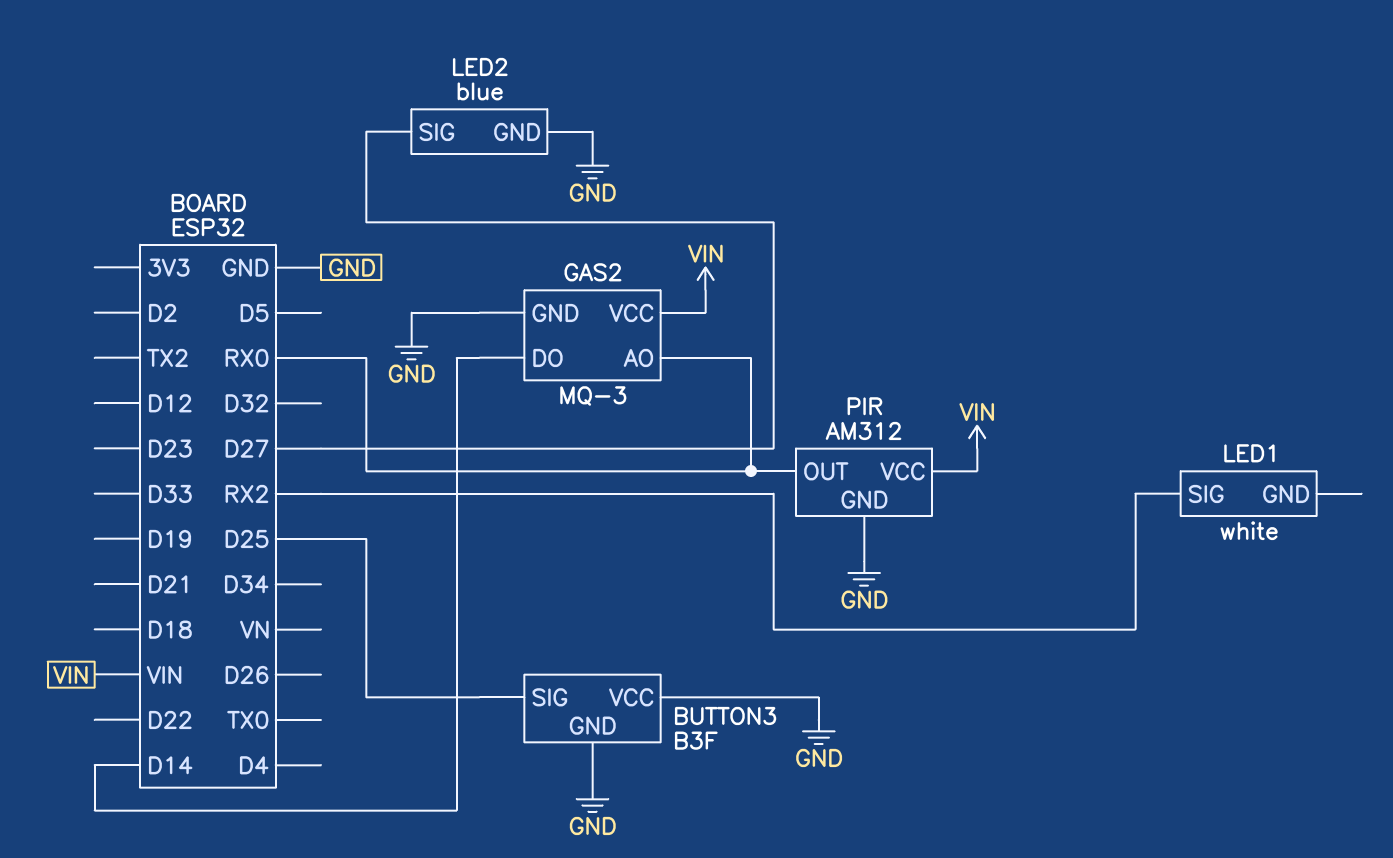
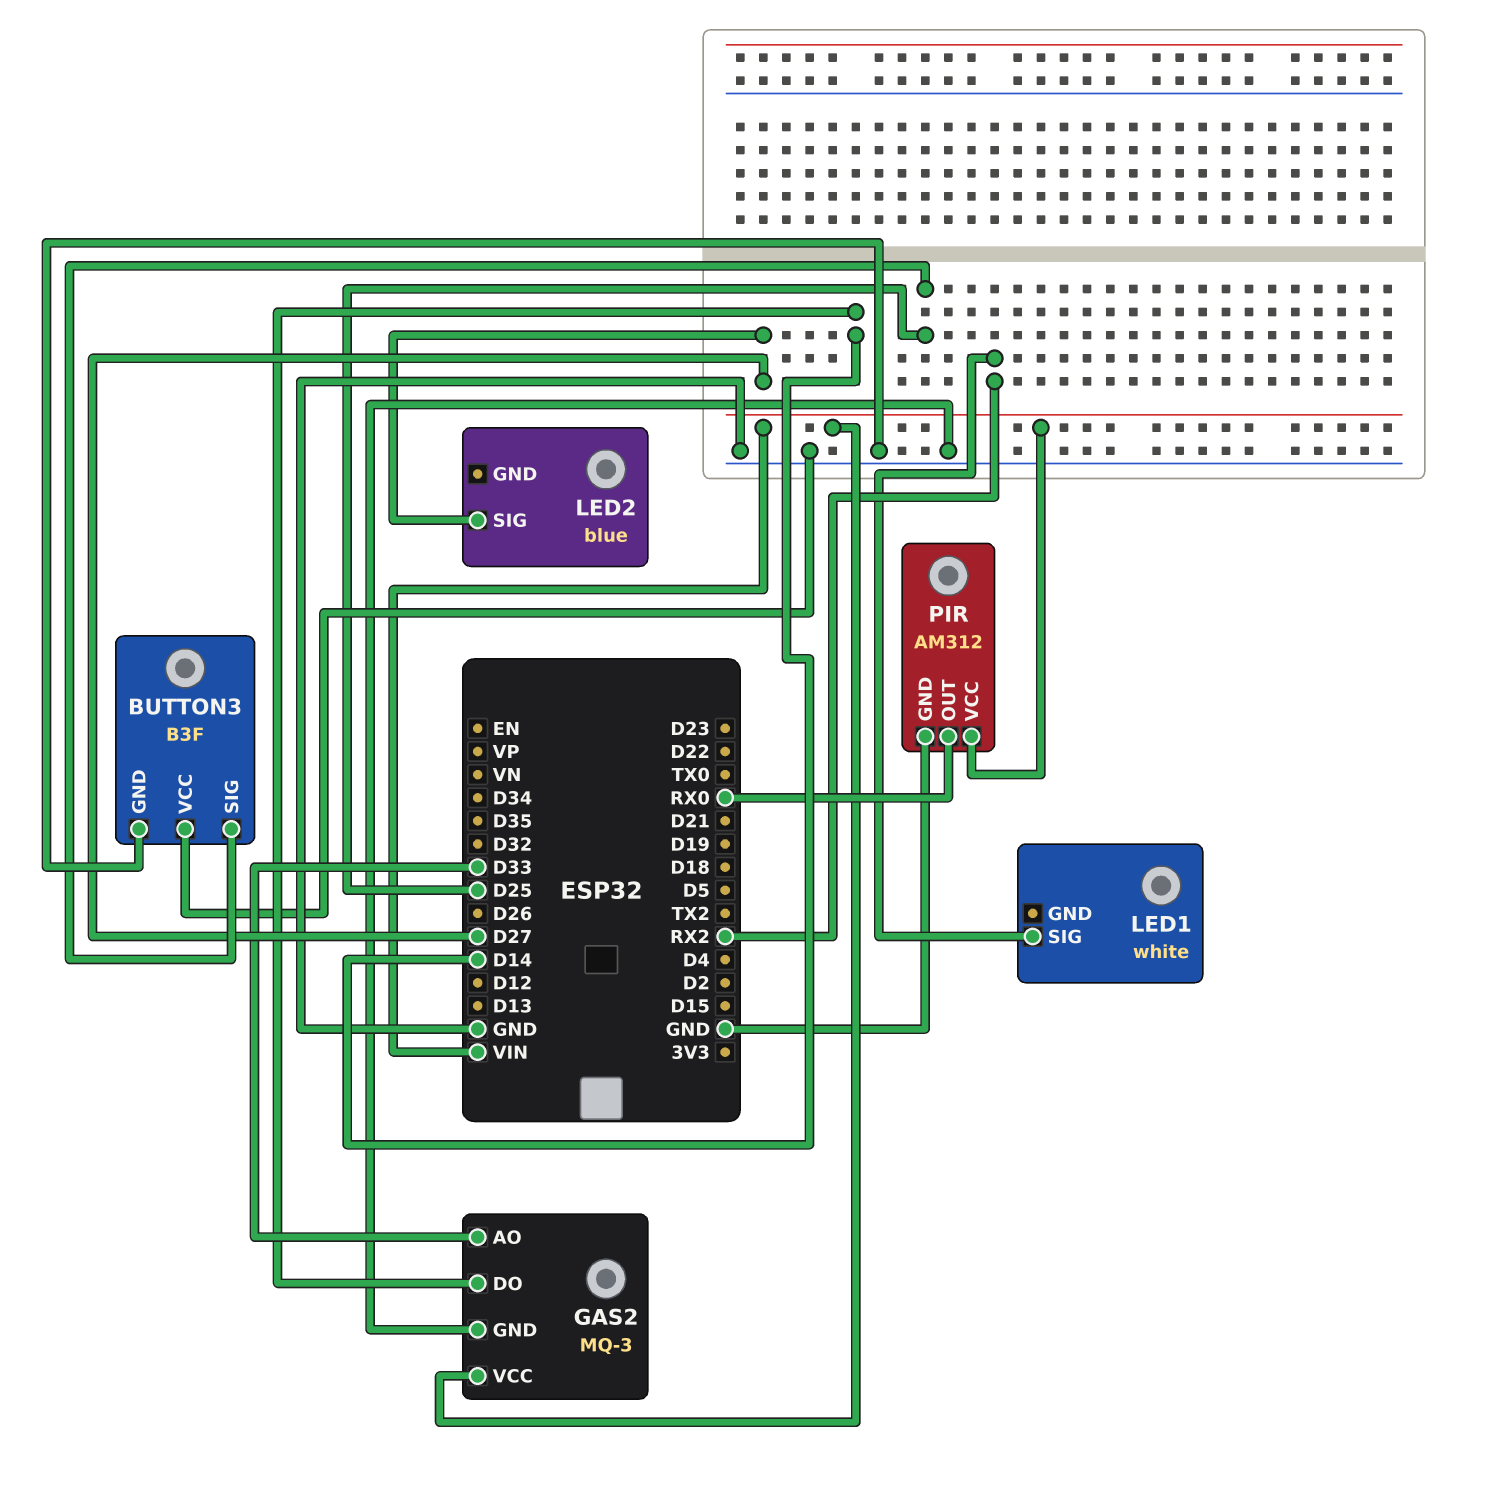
GAS2 pin AO: RX0 -> D33
LED2 pin GND: GND -> none

